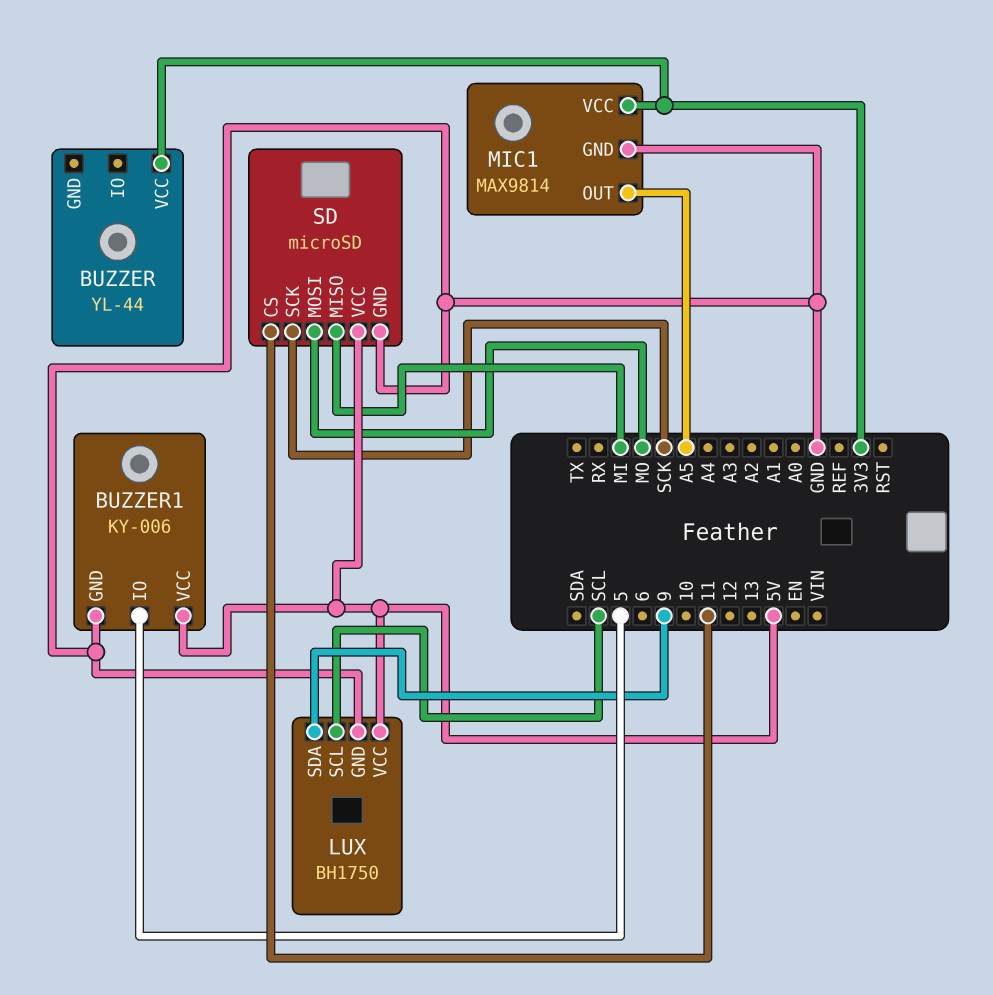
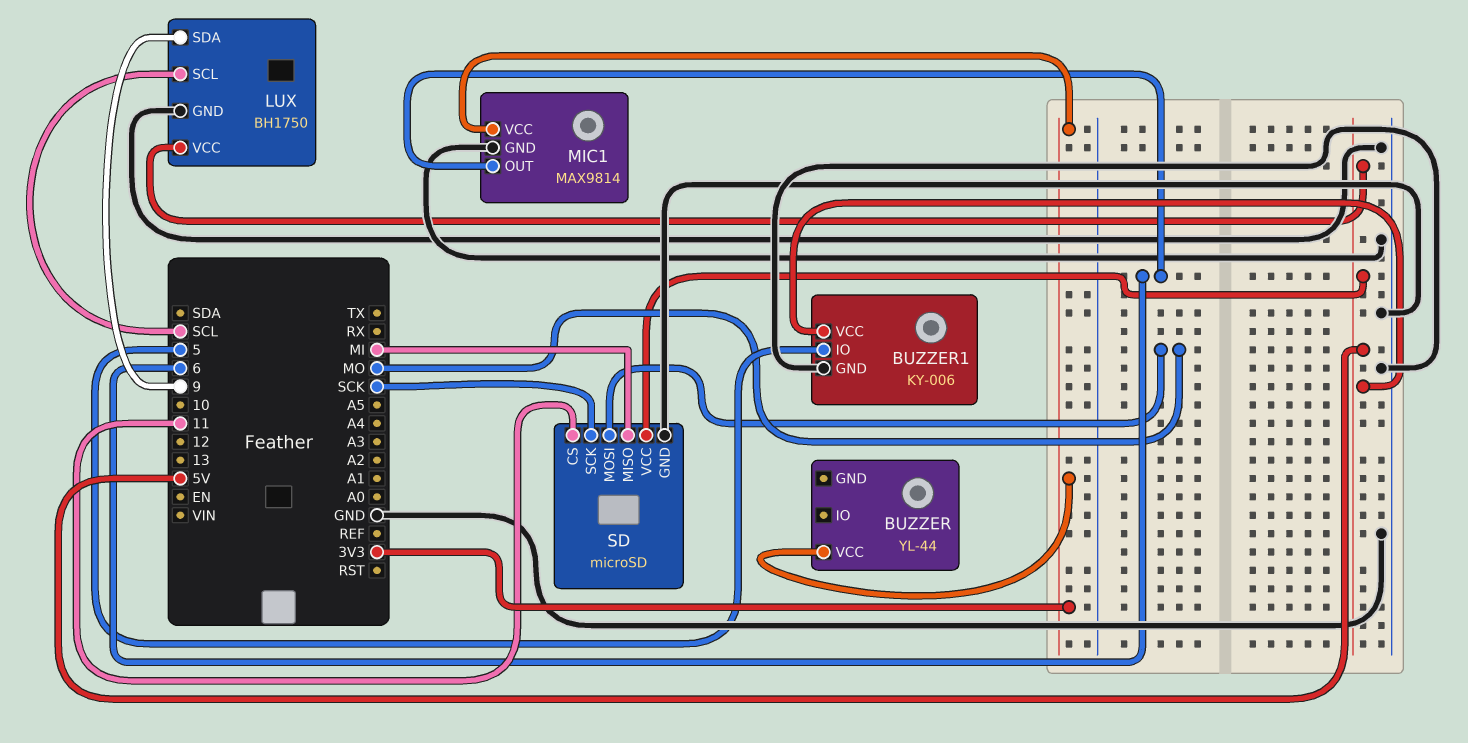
MIC1 pin OUT: A5 -> 6

